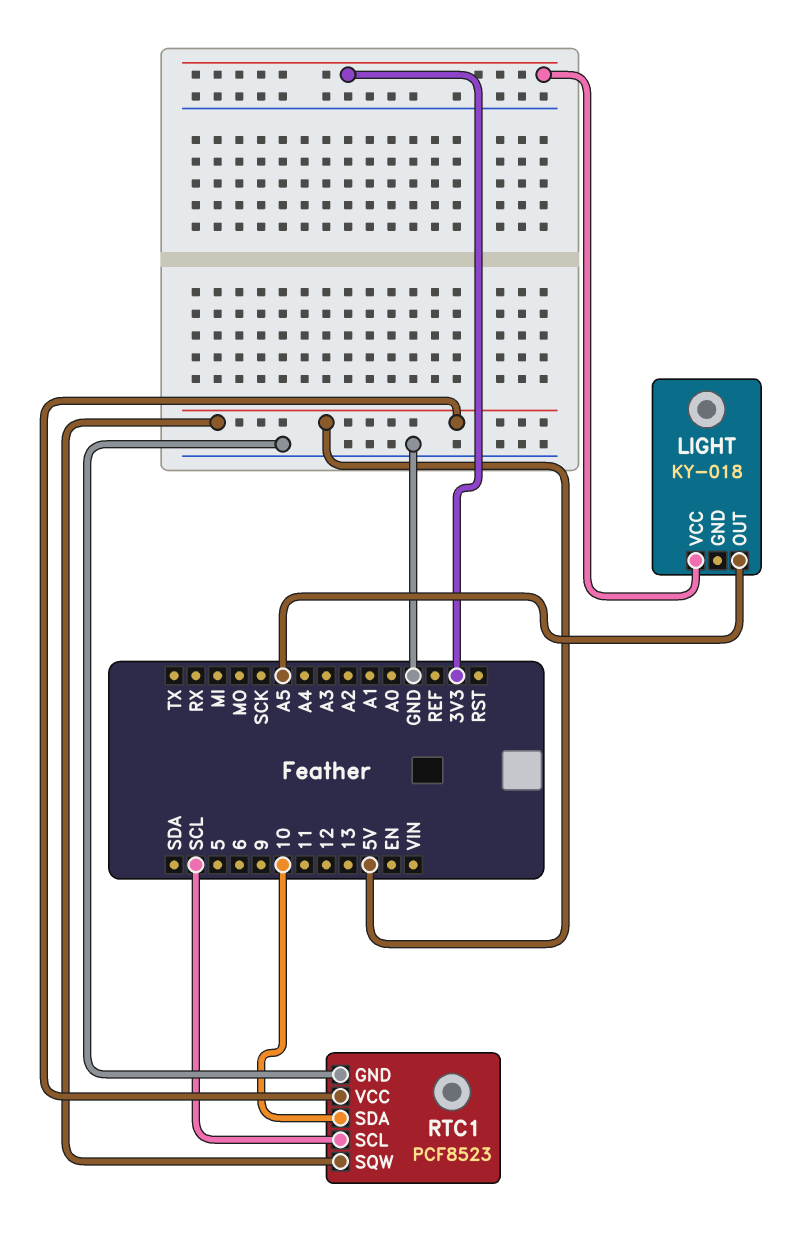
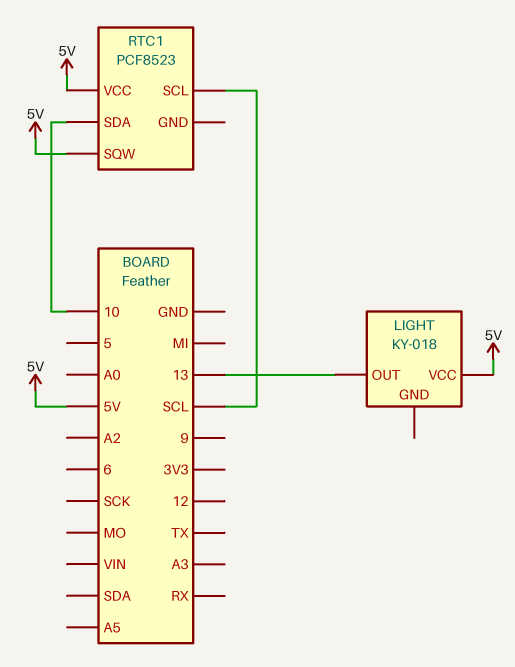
LIGHT pin OUT: A5 -> 13
LIGHT pin VCC: 3V3 -> 5V
RTC1 pin GND: GND -> none

